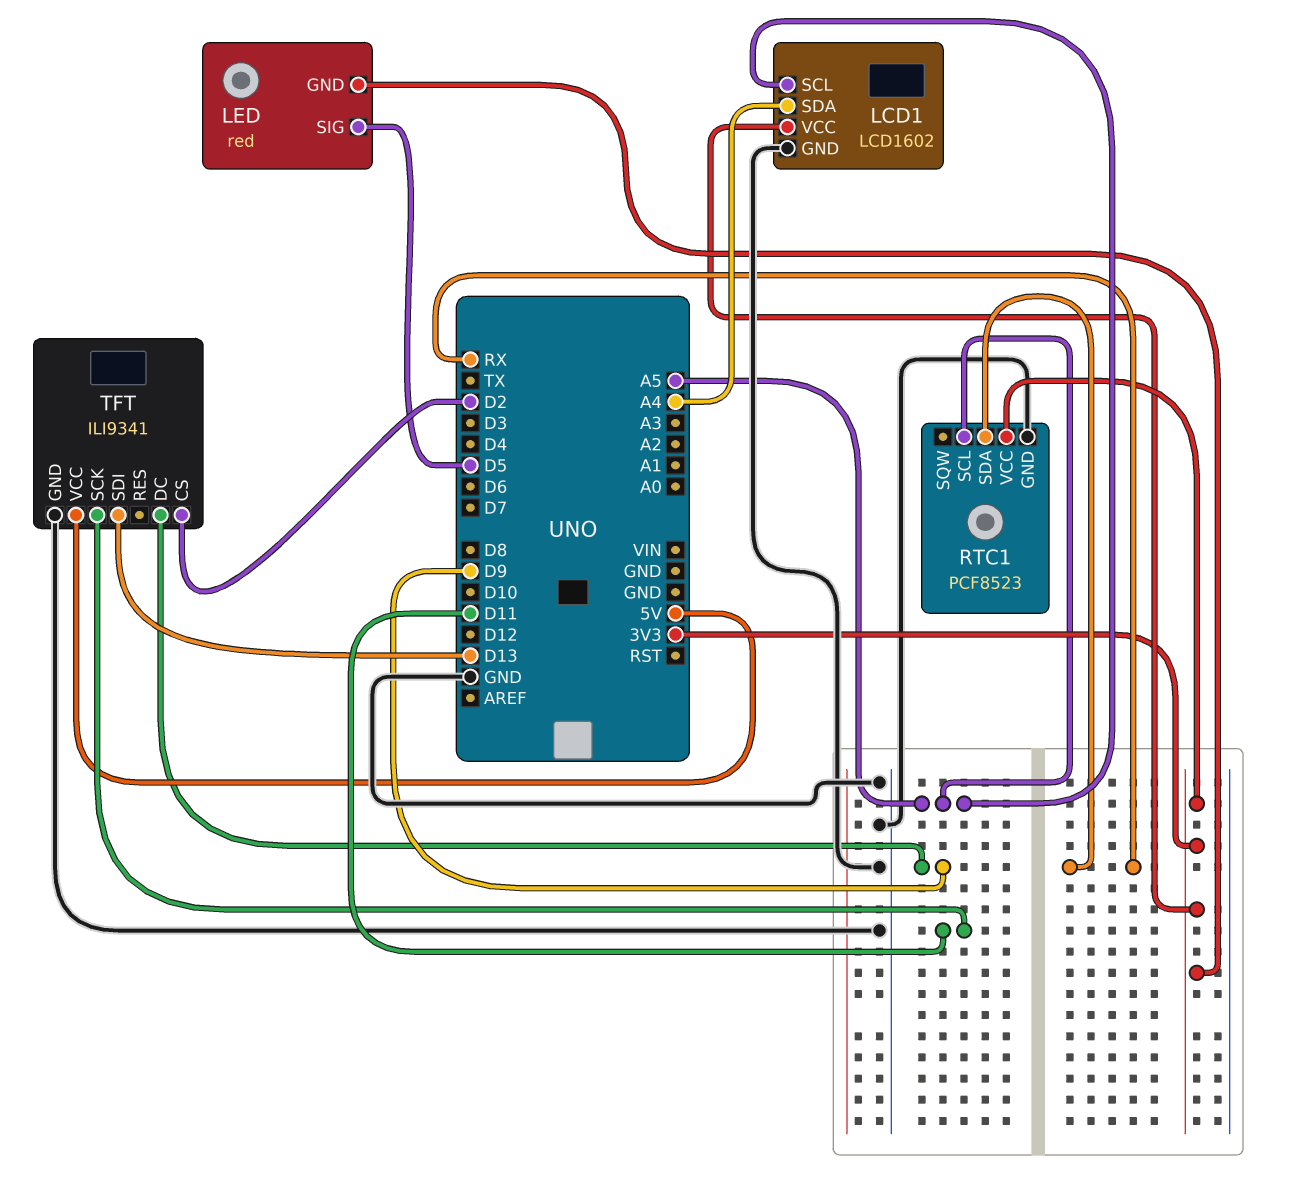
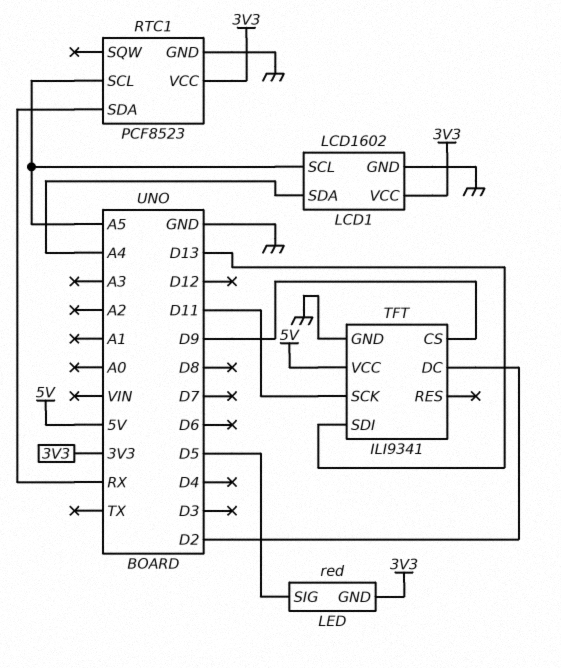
TFT pin CS: D2 -> D9
TFT pin DC: D9 -> D2

